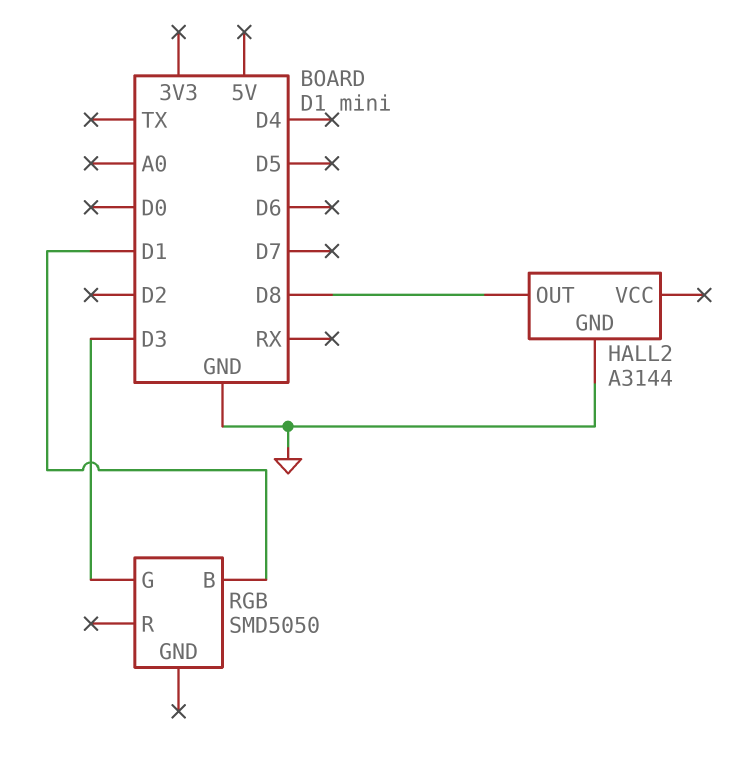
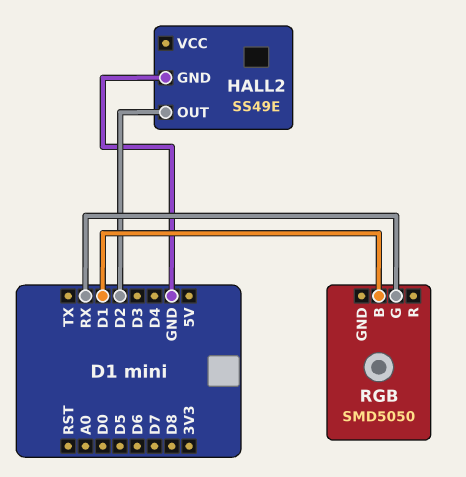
HALL2: A3144 -> SS49E
HALL2 pin OUT: D8 -> D2
RGB pin G: D3 -> RX

